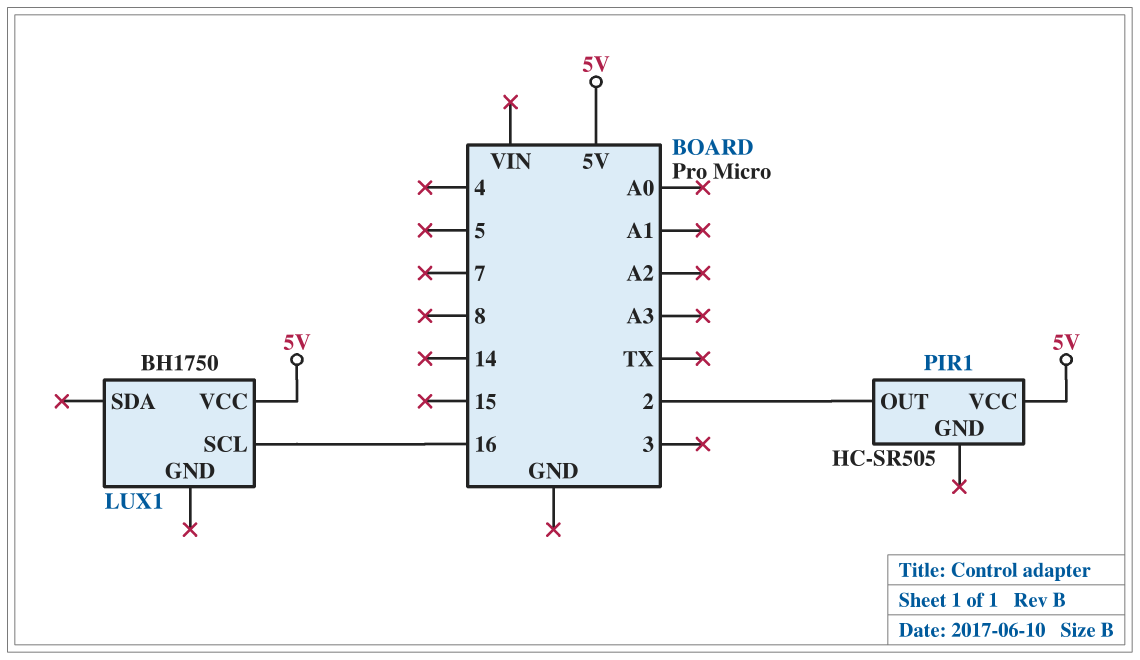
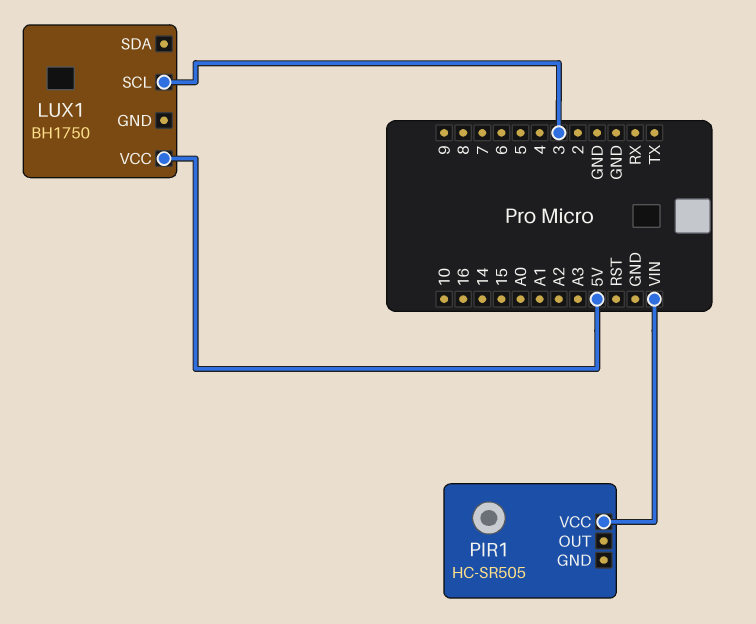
LUX1 pin SCL: 16 -> 3
PIR1 pin OUT: 2 -> none
PIR1 pin VCC: 5V -> VIN

